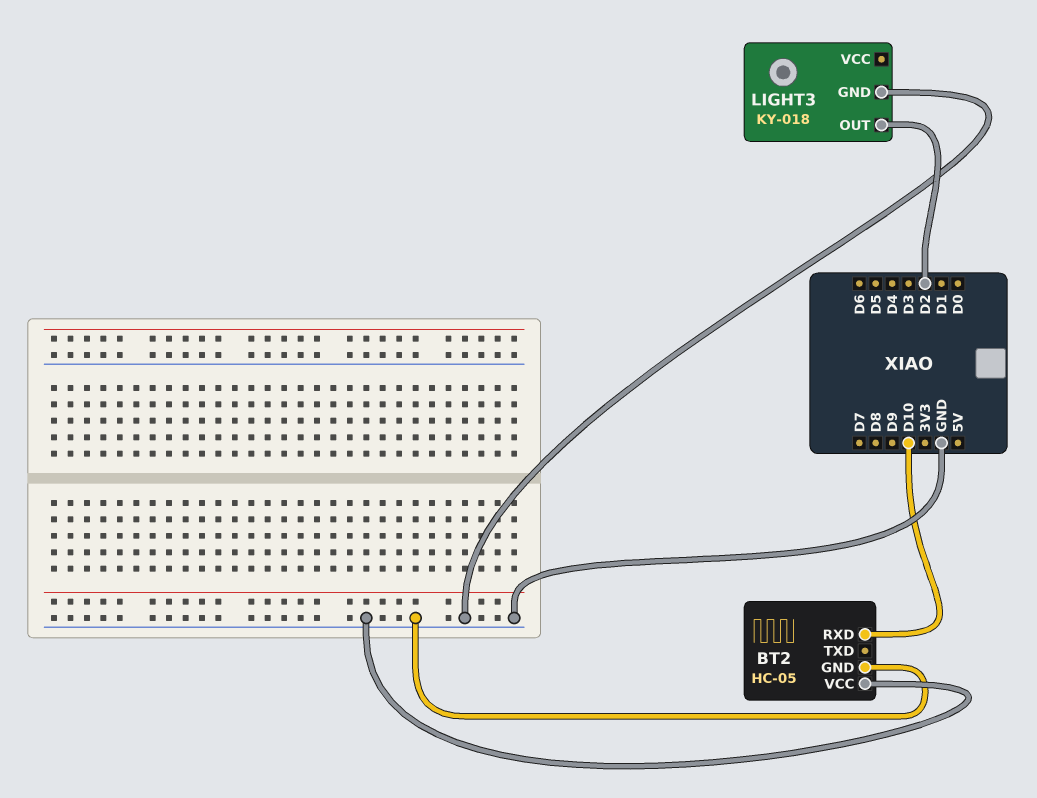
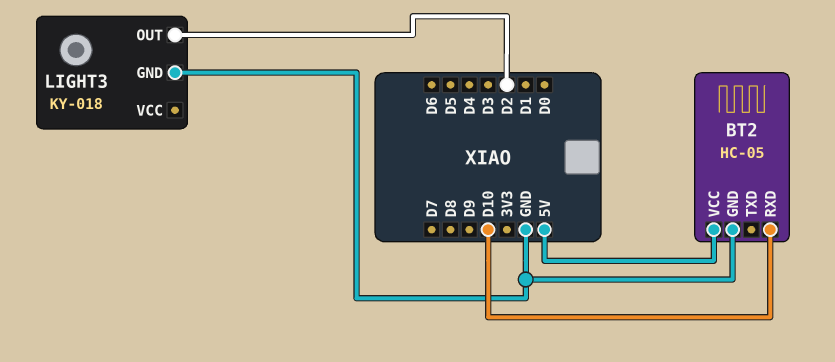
BT2 pin VCC: GND -> 5V

